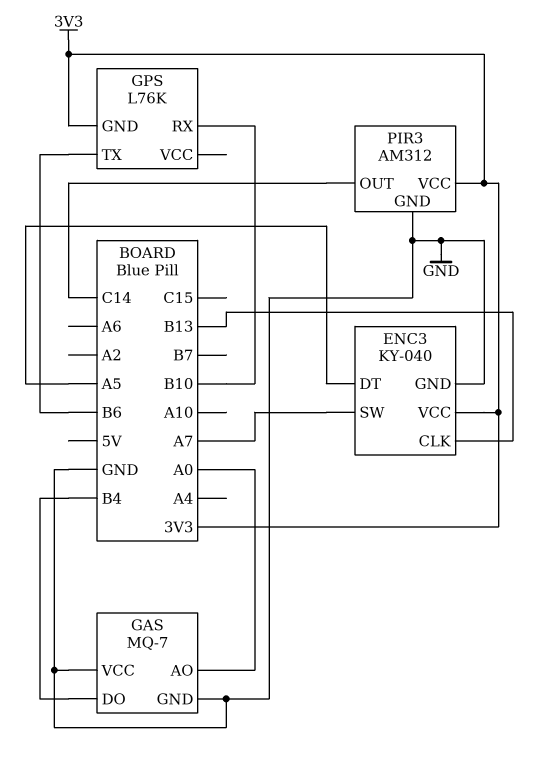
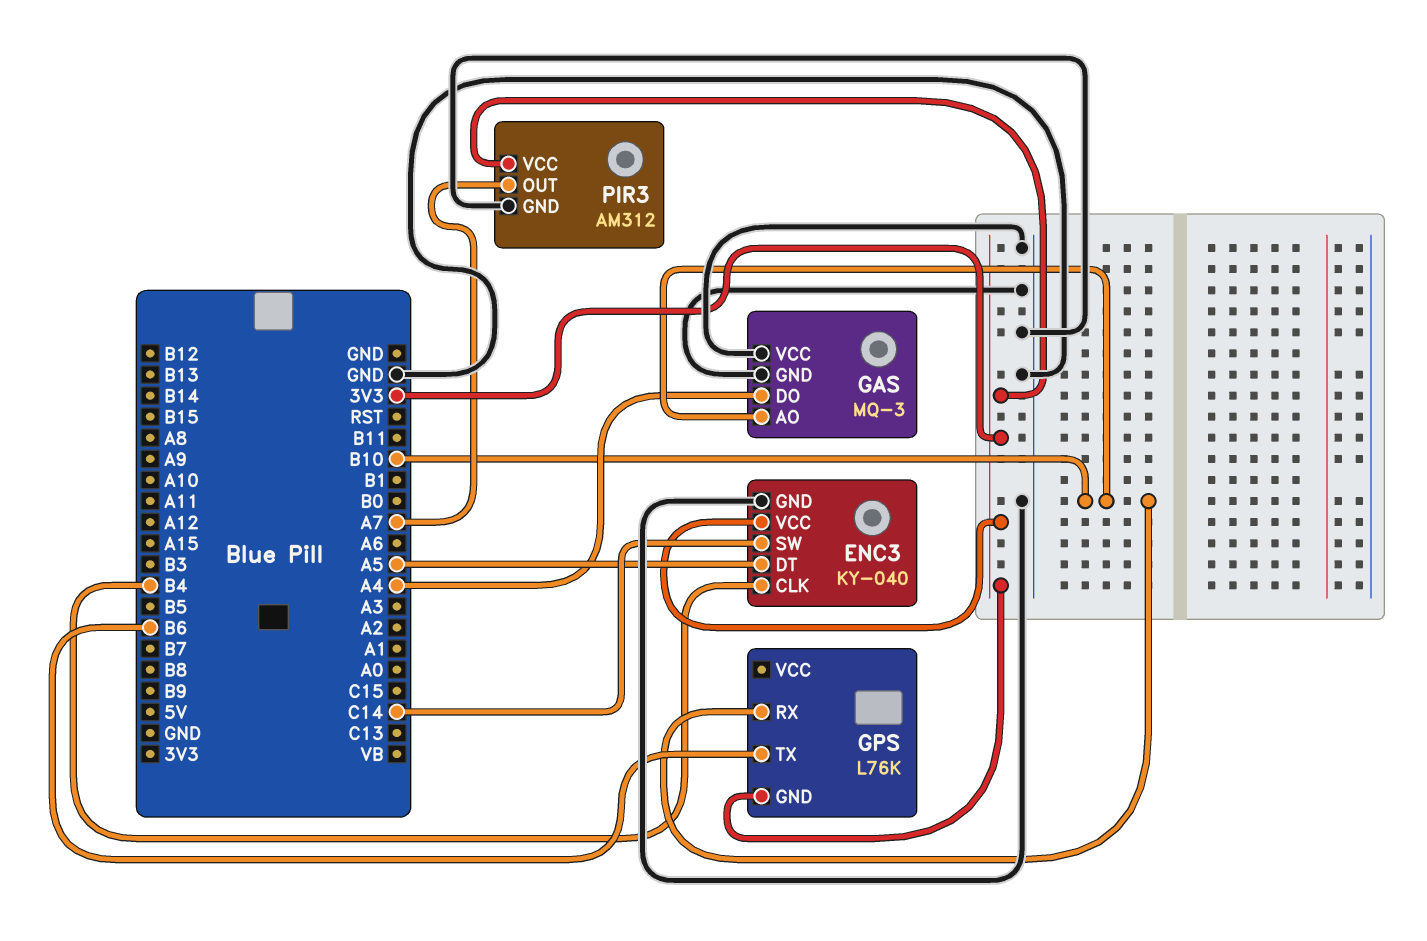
ENC3 pin CLK: B13 -> B4
ENC3 pin SW: A7 -> C14
GAS: MQ-7 -> MQ-3
GAS pin AO: A0 -> B10
GAS pin DO: B4 -> A4
PIR3 pin OUT: C14 -> A7

